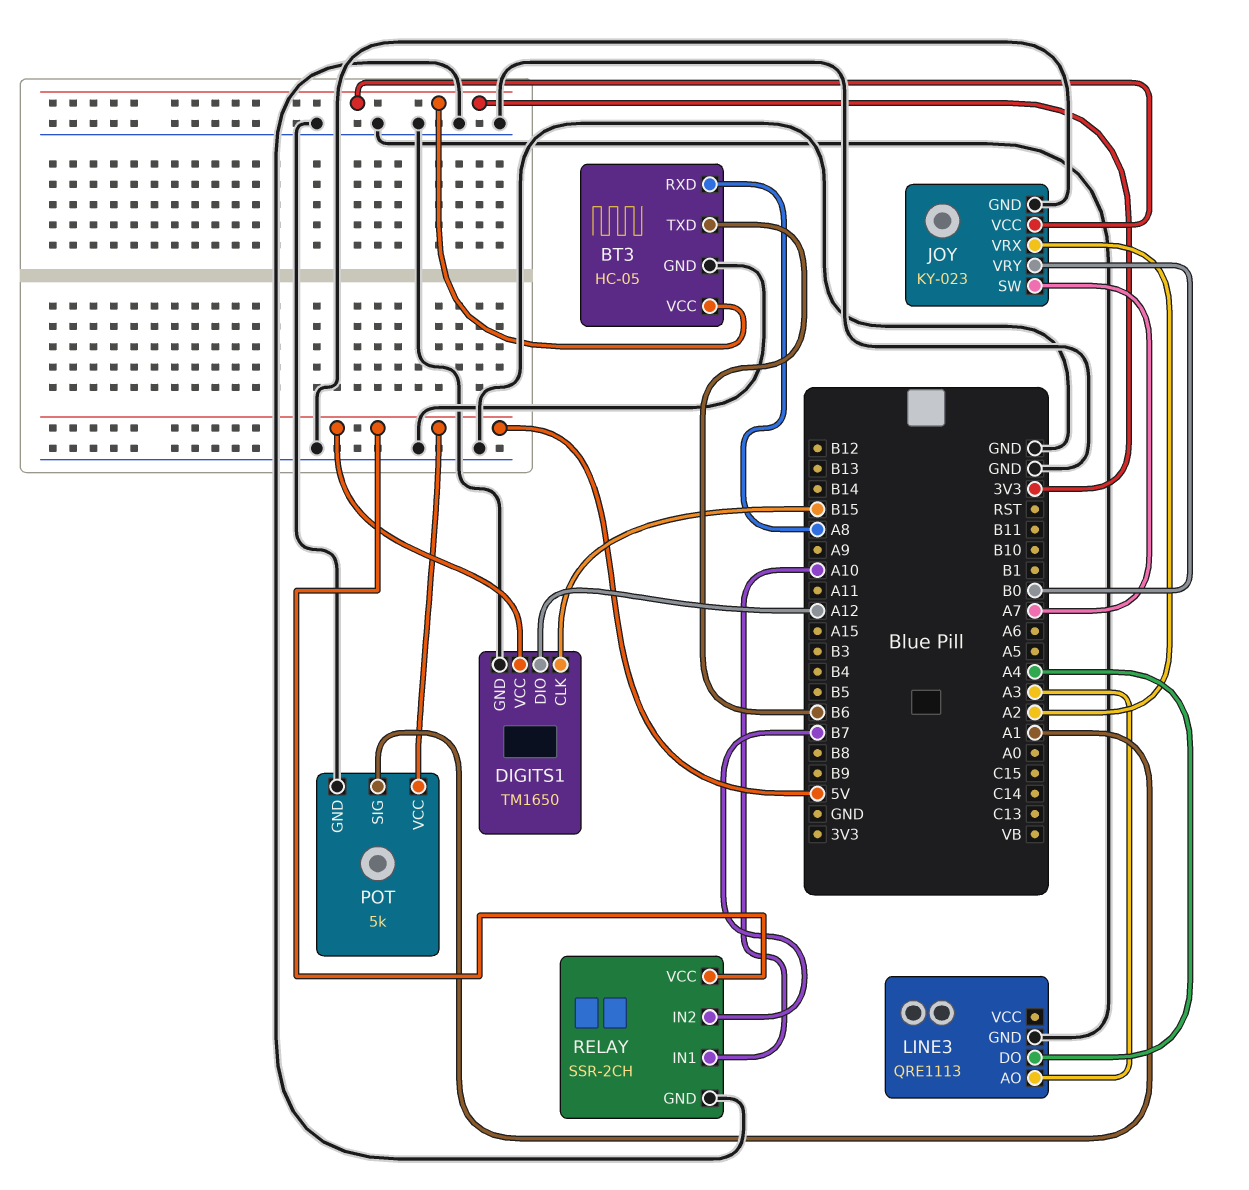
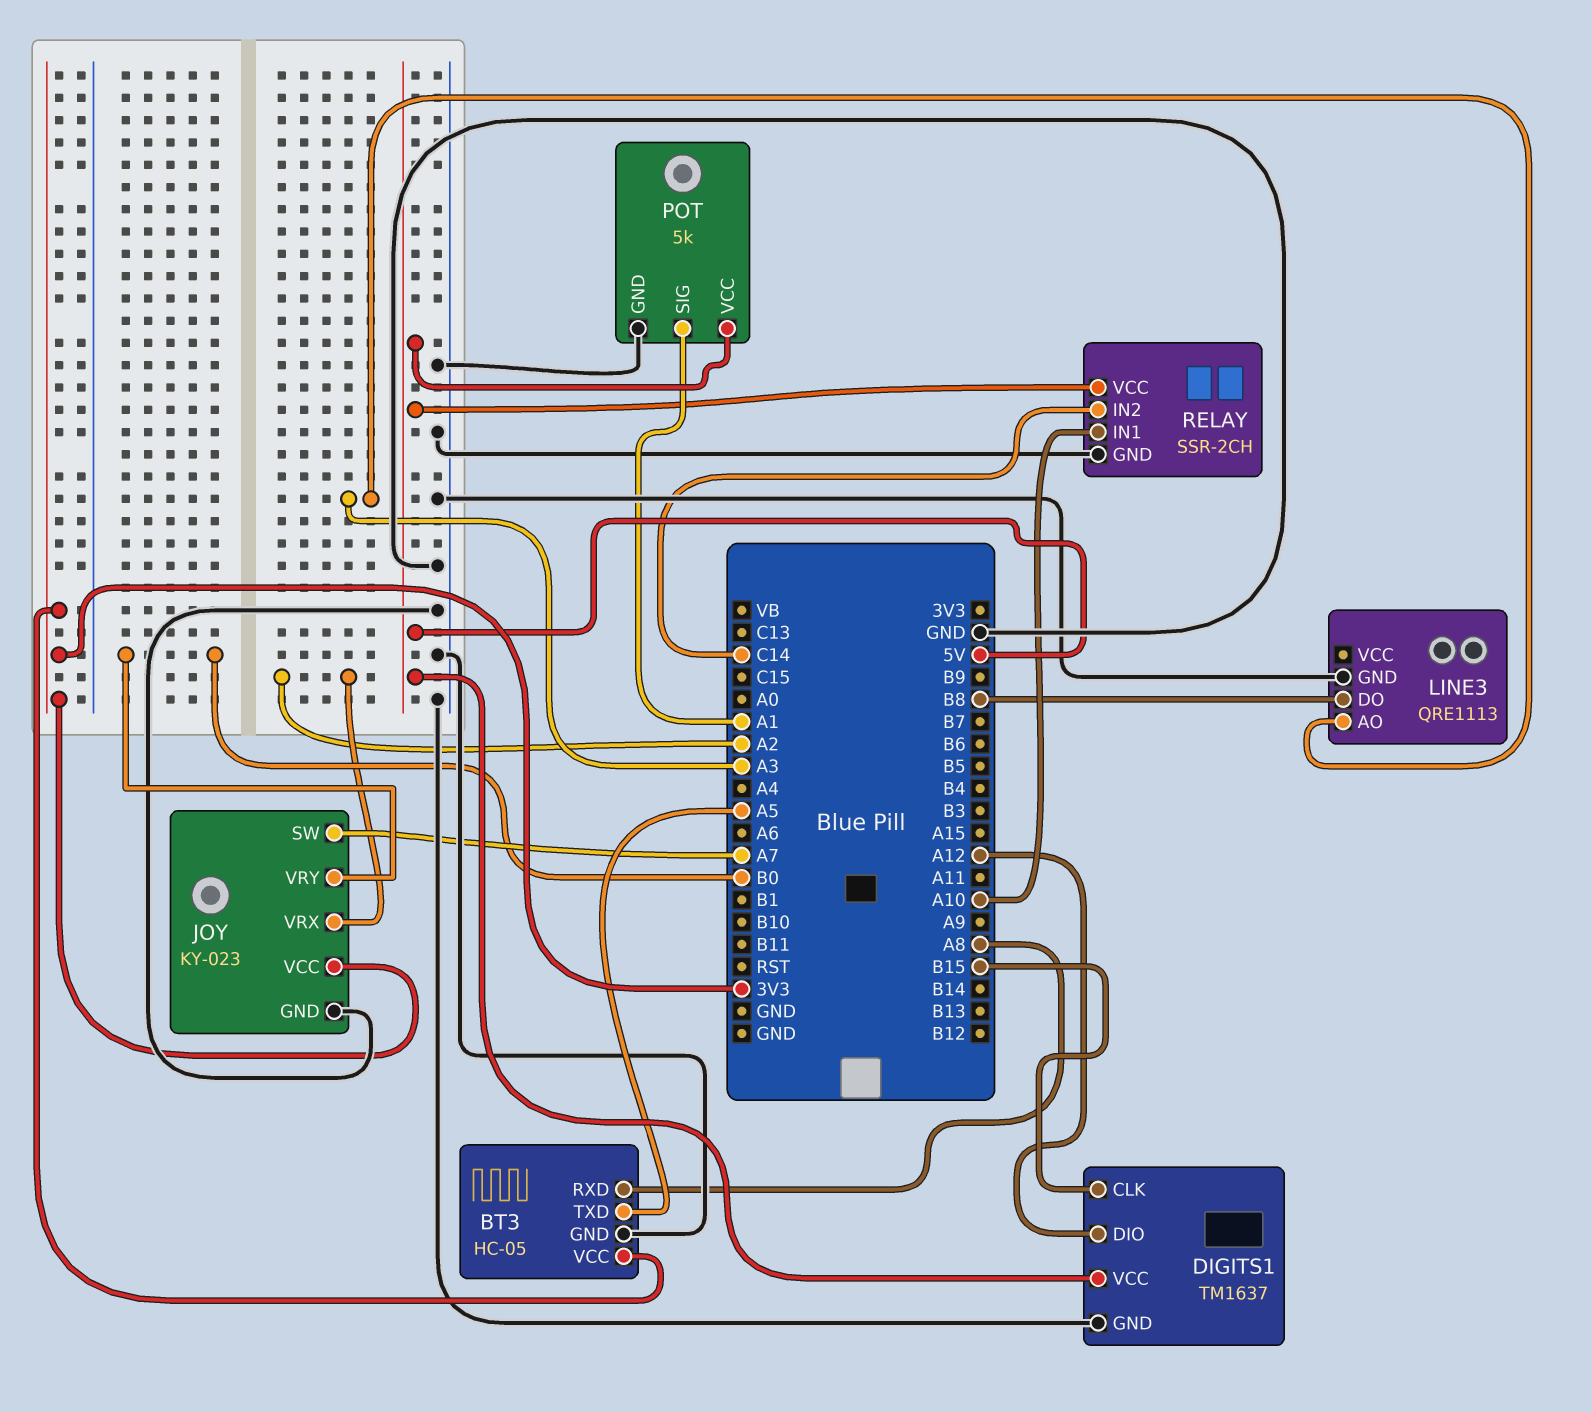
BT3 pin TXD: B6 -> A5
DIGITS1: TM1650 -> TM1637
LINE3 pin DO: A4 -> B8
RELAY pin IN2: B7 -> C14

